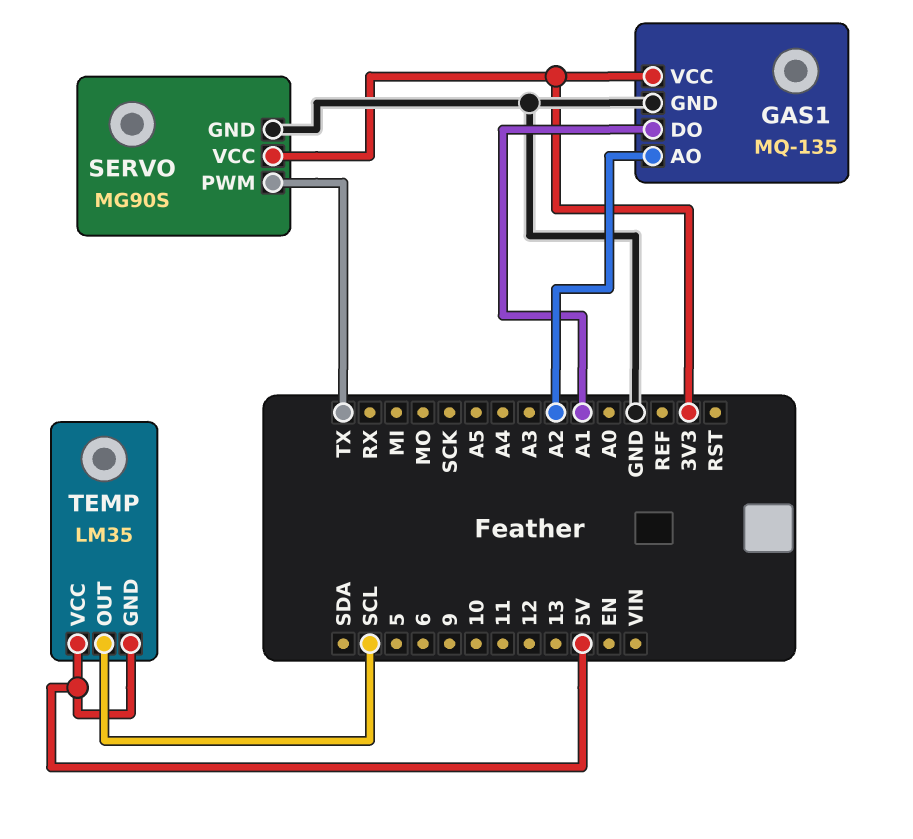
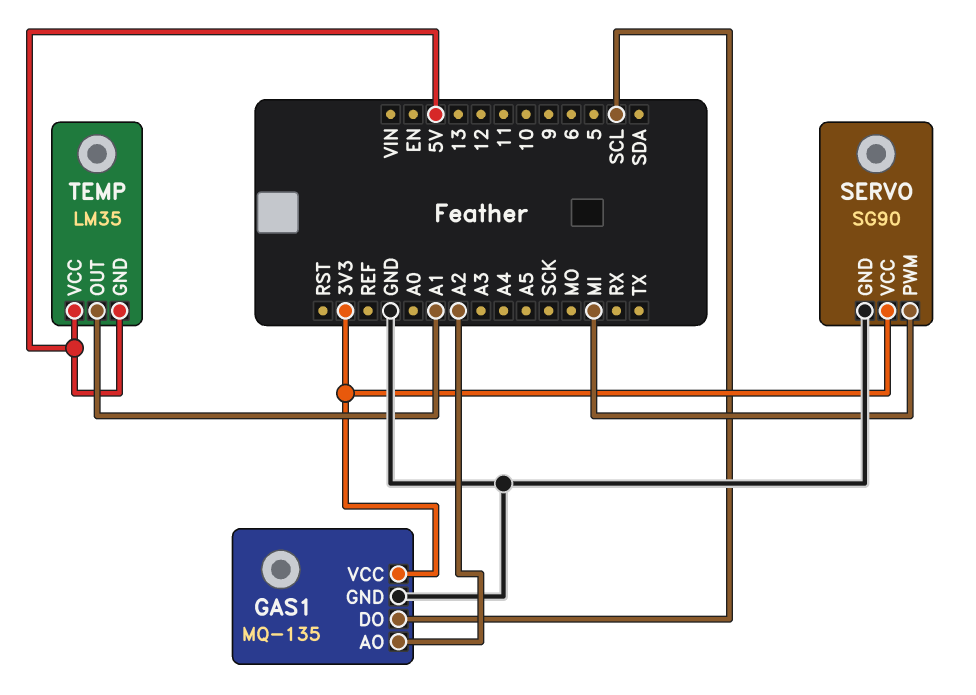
GAS1 pin DO: A1 -> SCL
SERVO: MG90S -> SG90
SERVO pin PWM: TX -> MI
TEMP pin OUT: SCL -> A1

